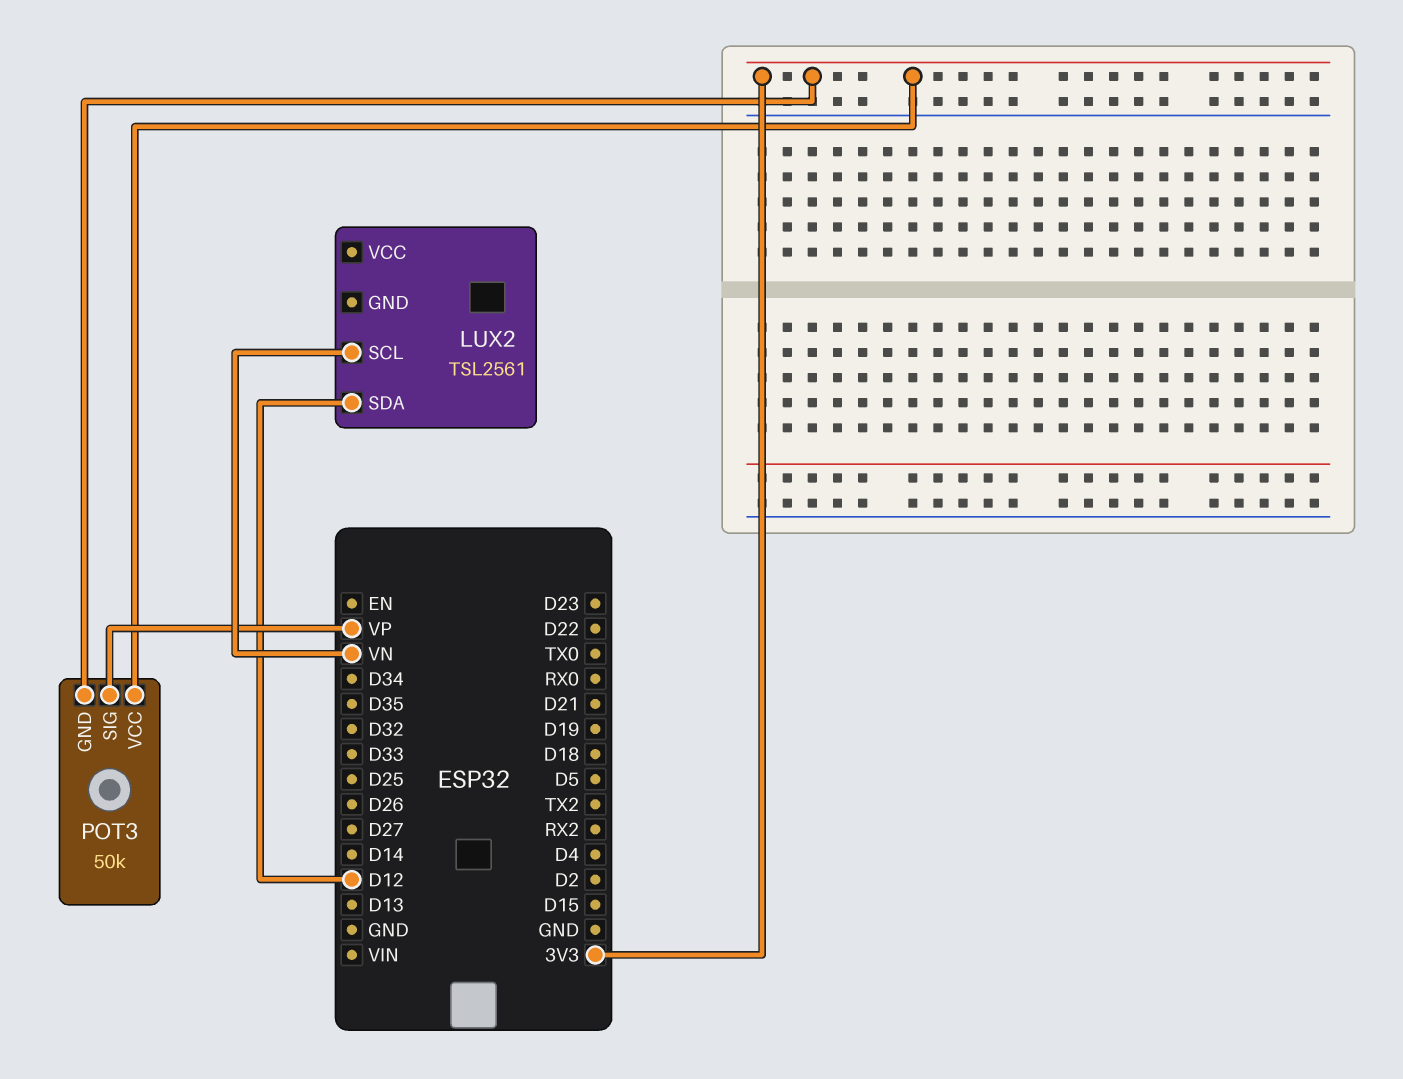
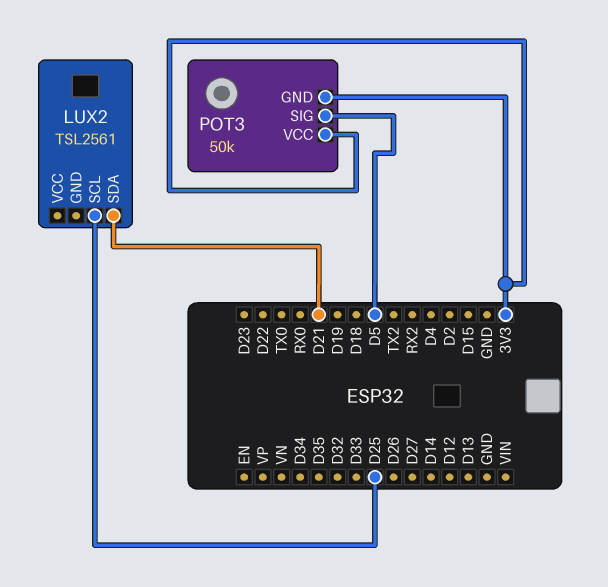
LUX2 pin SCL: VN -> D25
LUX2 pin SDA: D12 -> D21
POT3 pin SIG: VP -> D5

